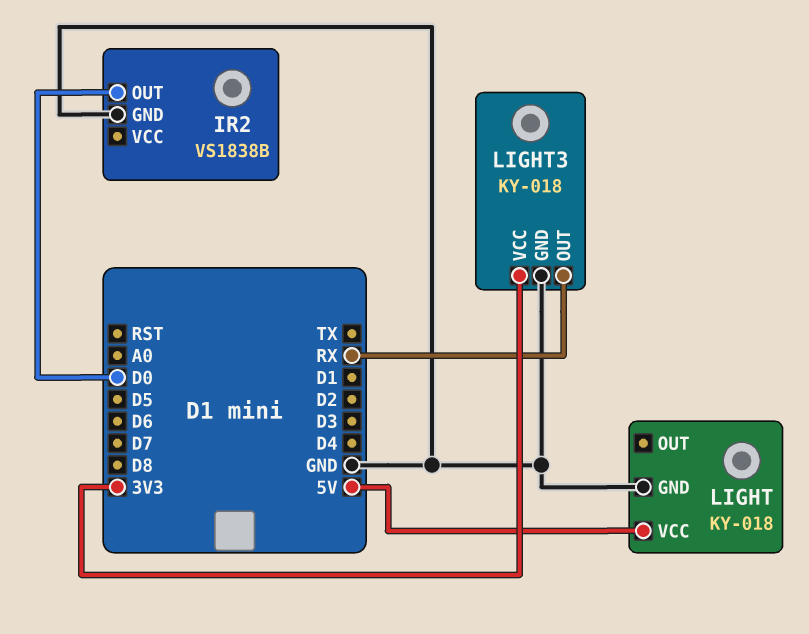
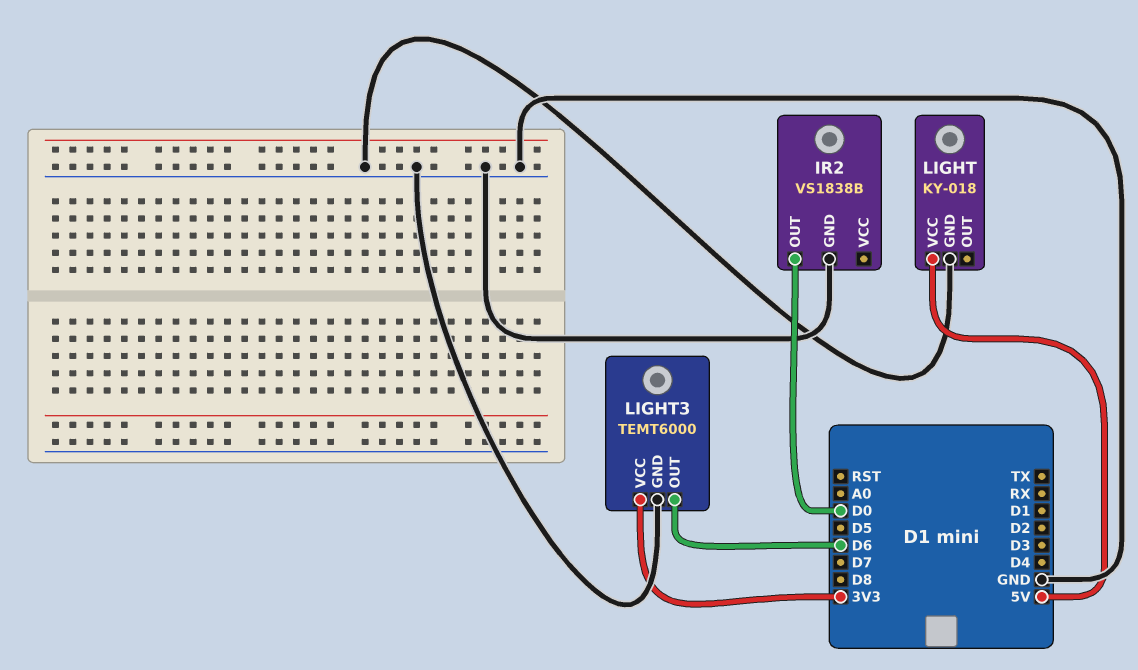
LIGHT3: KY-018 -> TEMT6000
LIGHT3 pin OUT: RX -> D6

